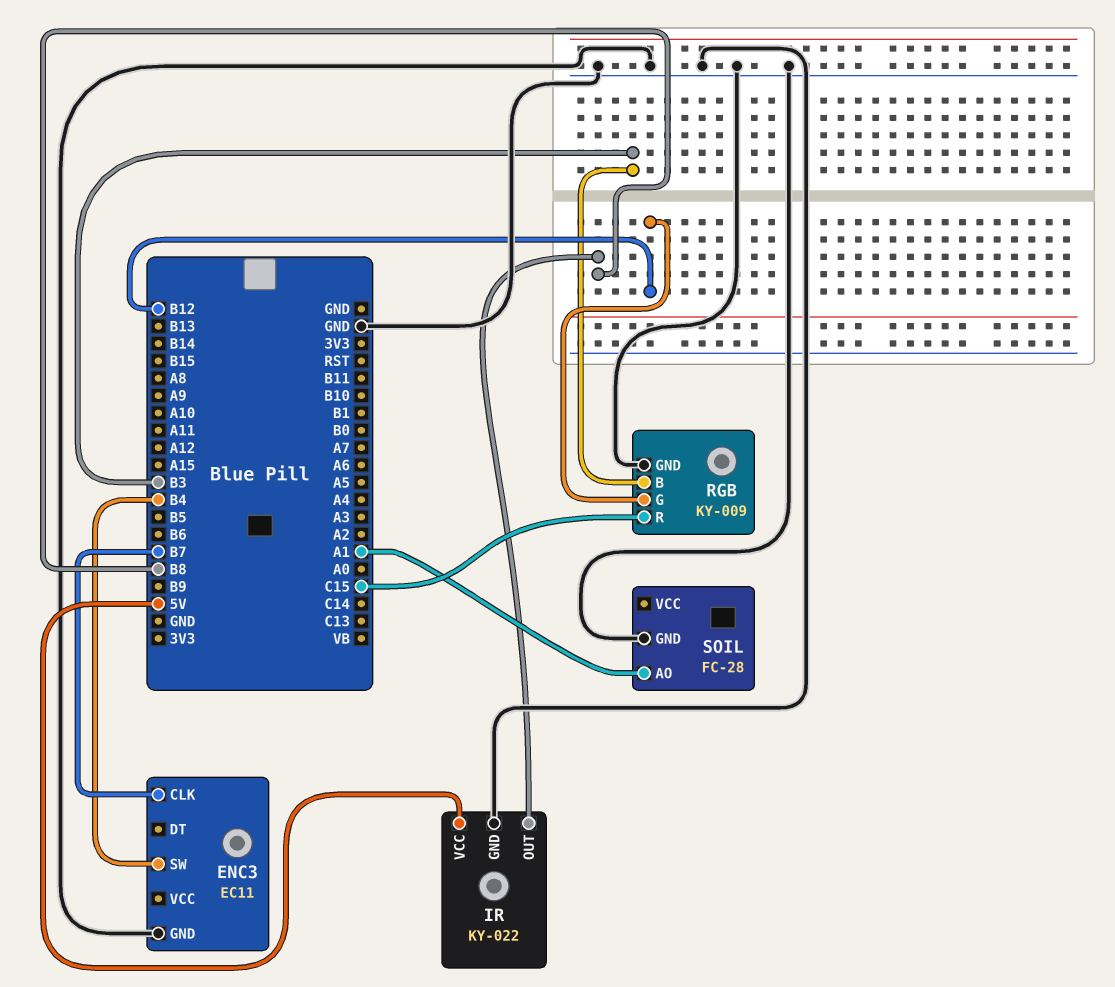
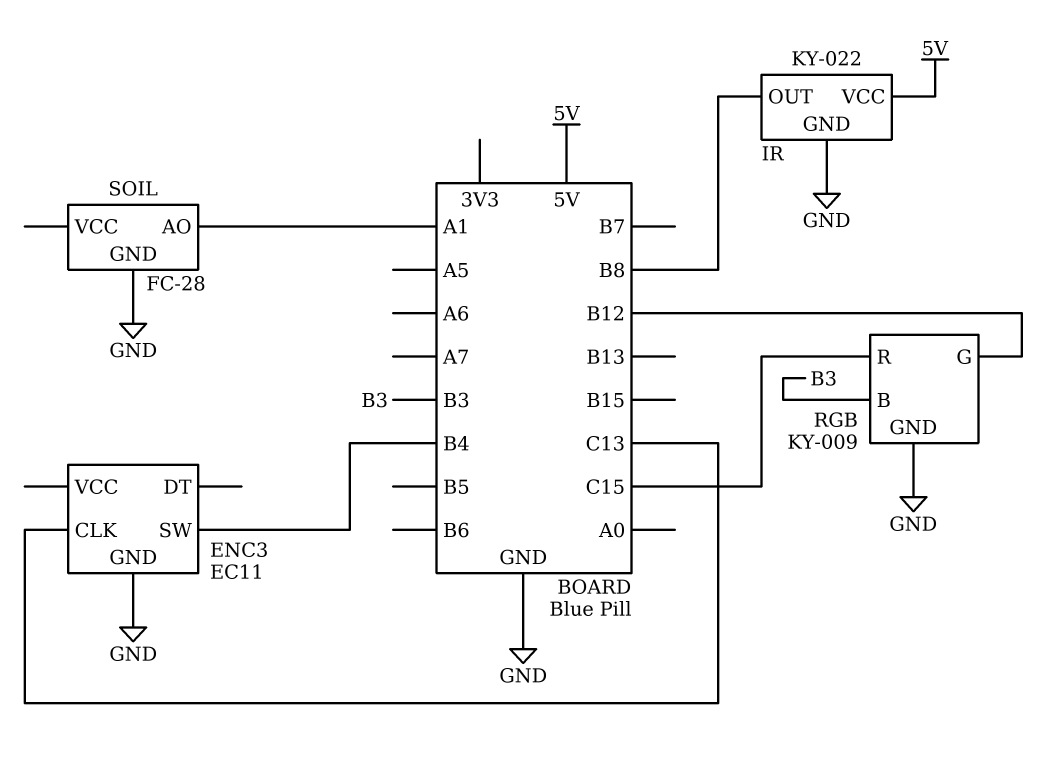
ENC3 pin CLK: B7 -> C13

